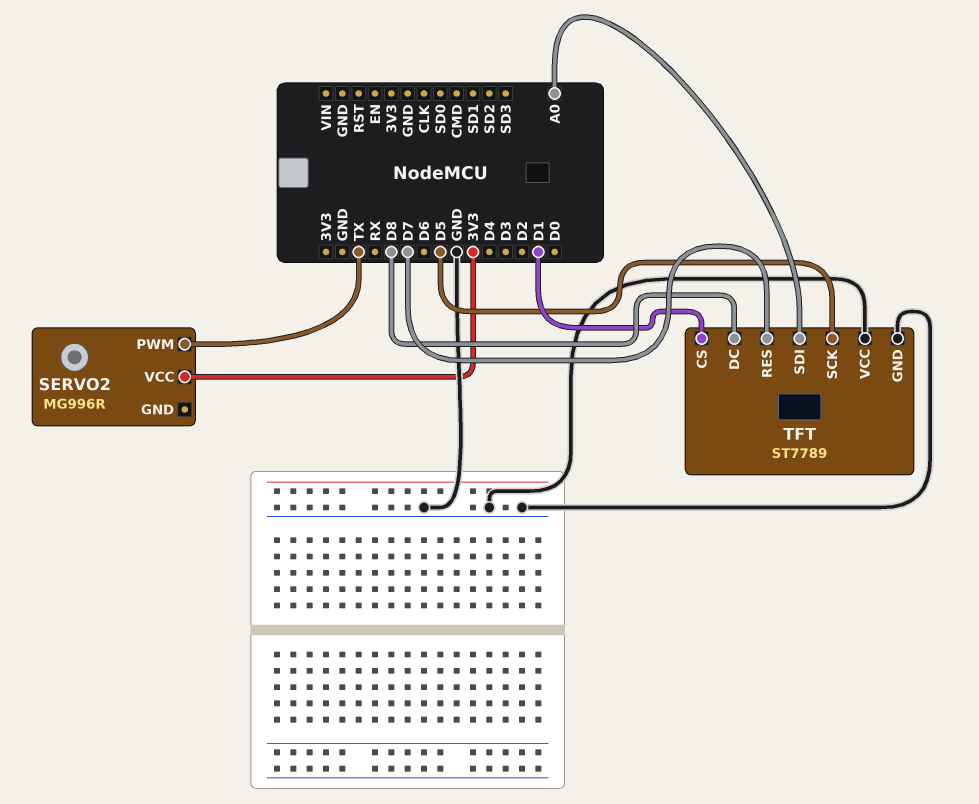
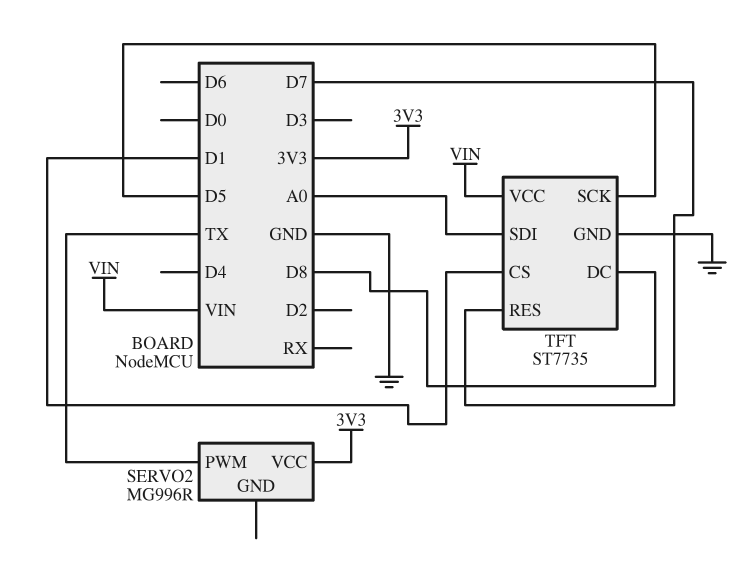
TFT: ST7789 -> ST7735
TFT pin VCC: GND -> VIN

